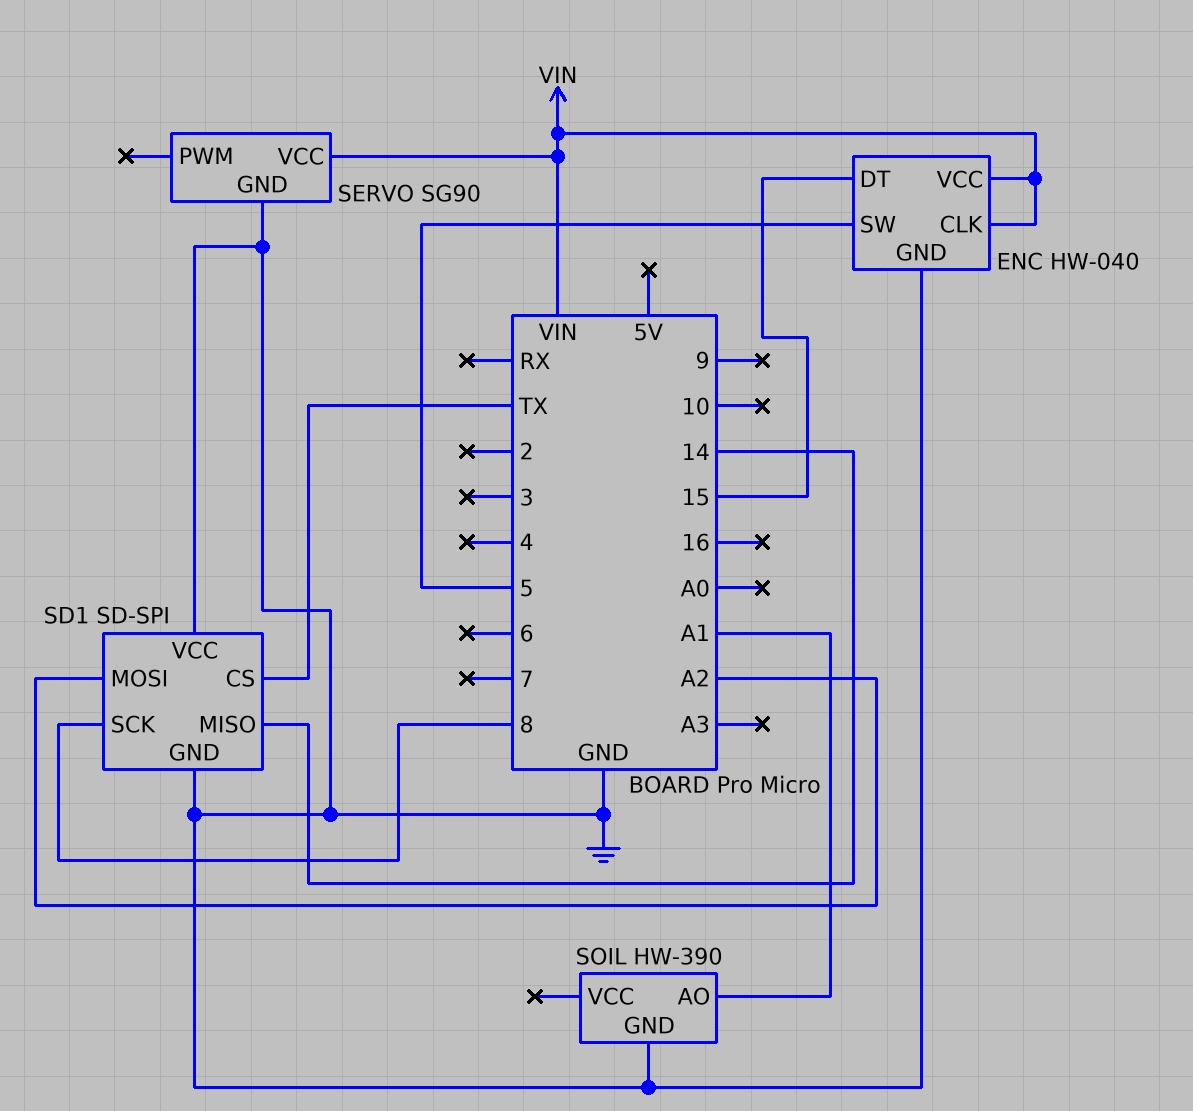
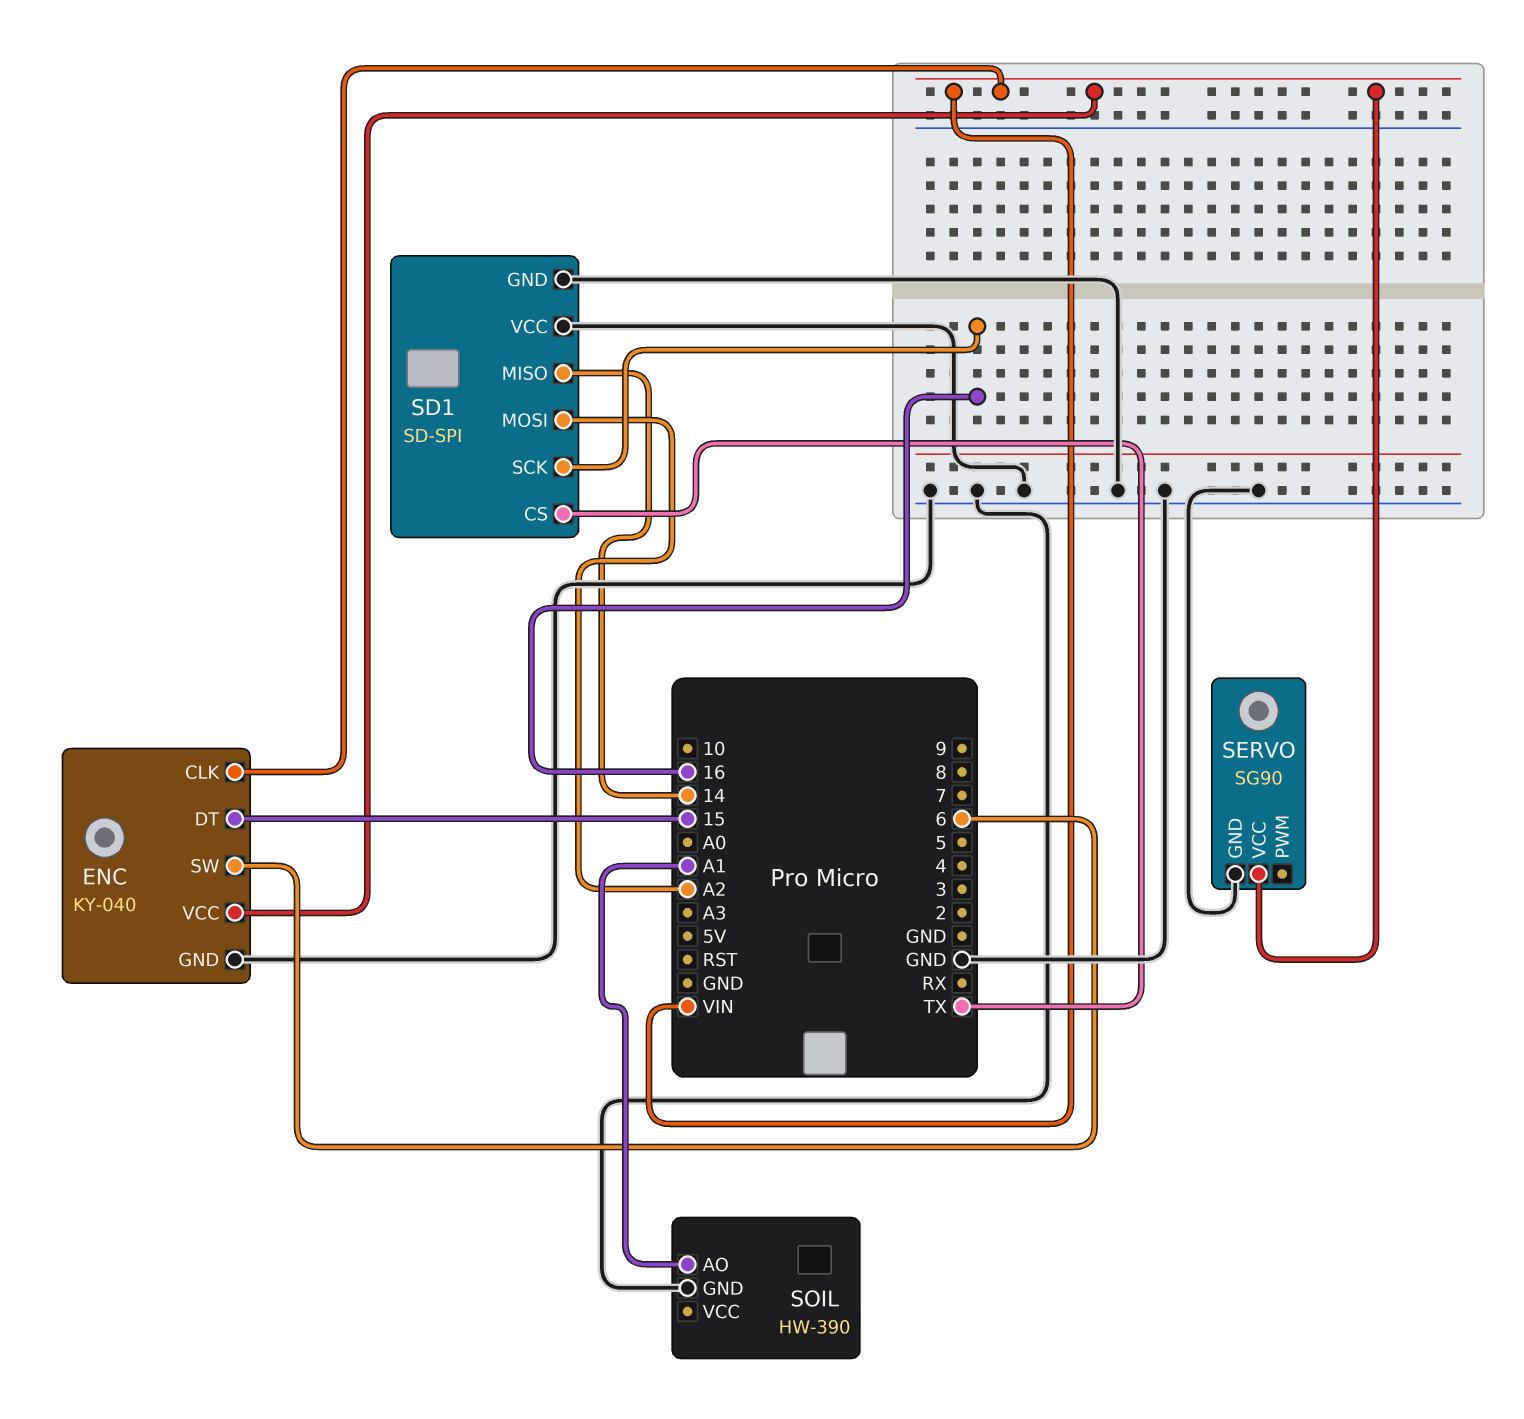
ENC: HW-040 -> KY-040
ENC pin SW: 5 -> 6
SD1 pin SCK: 8 -> 16

